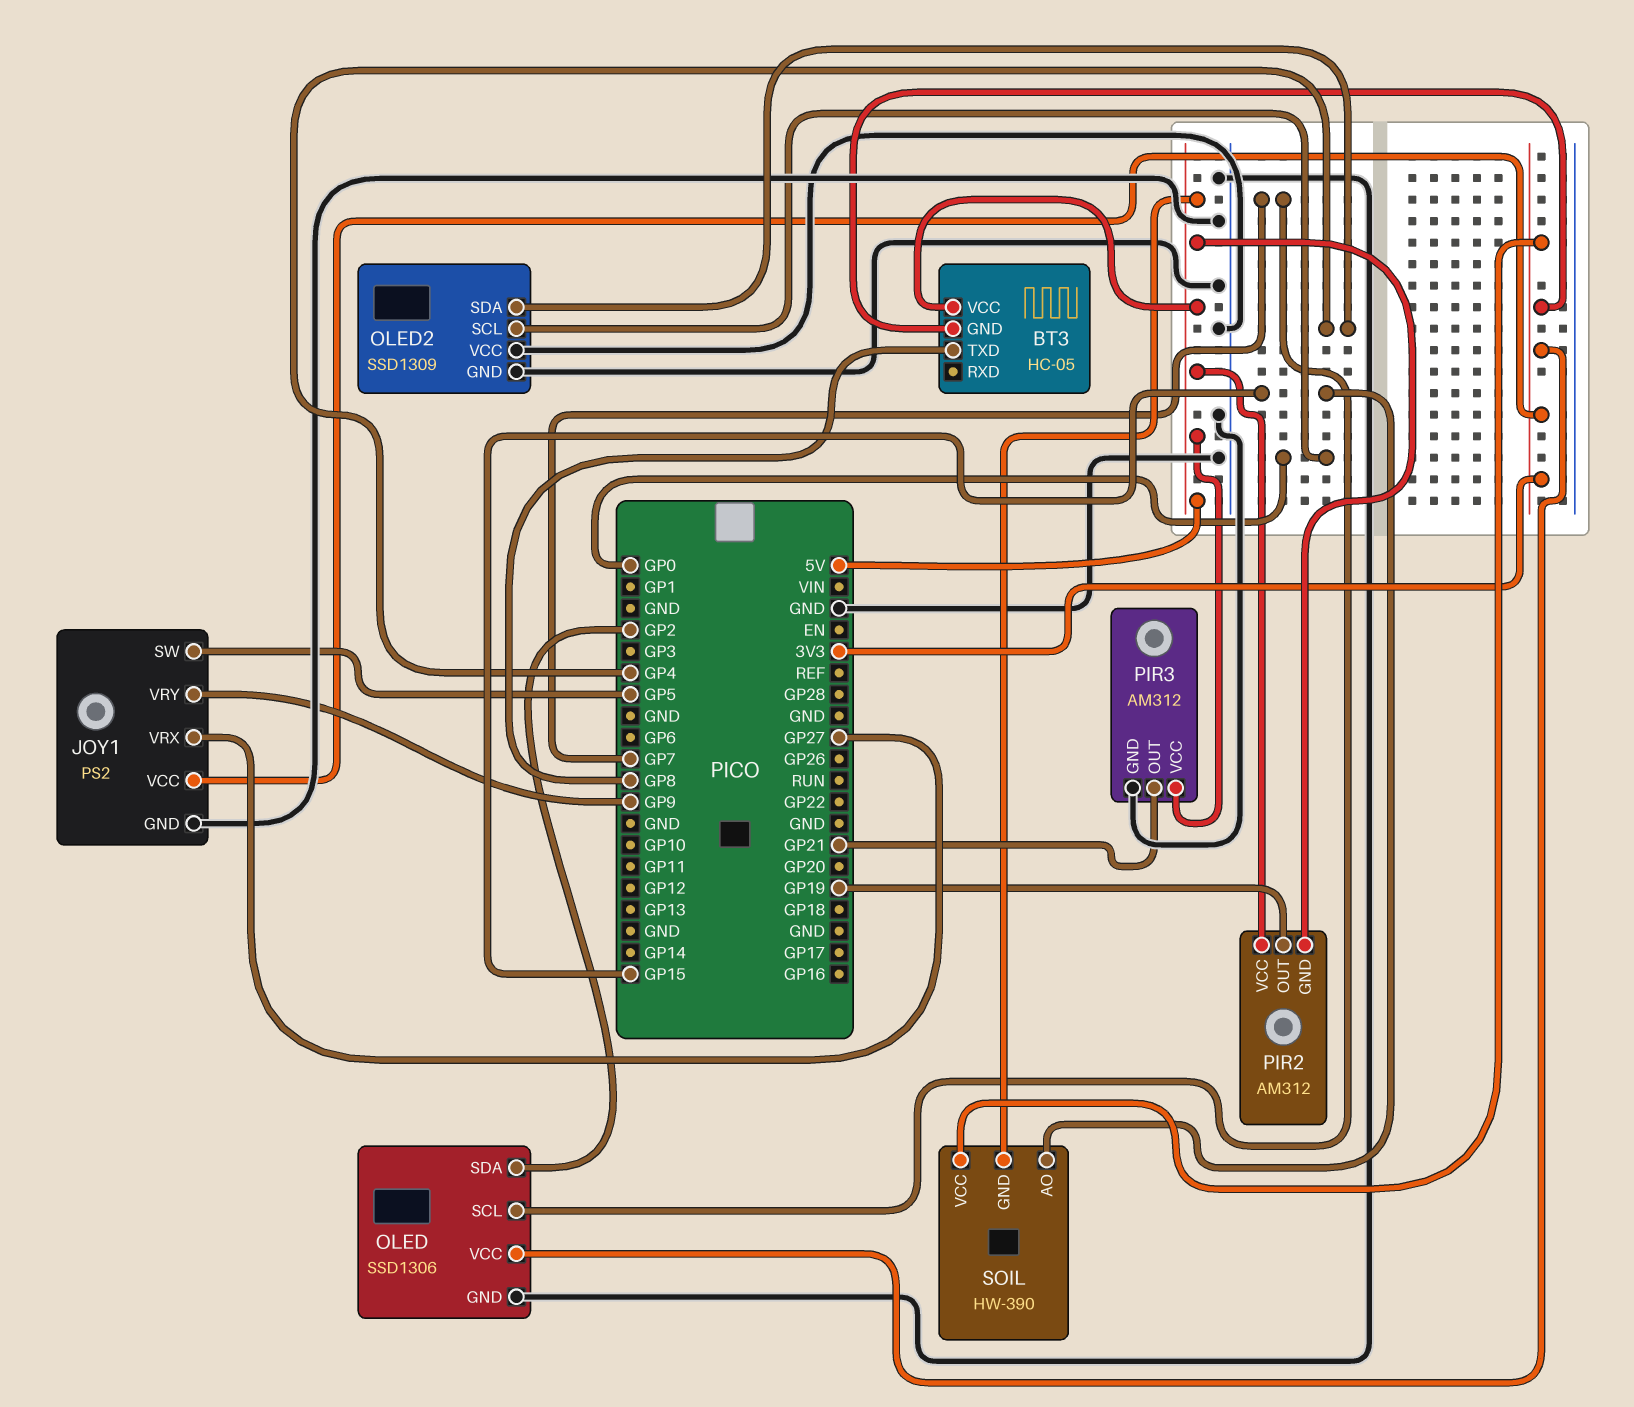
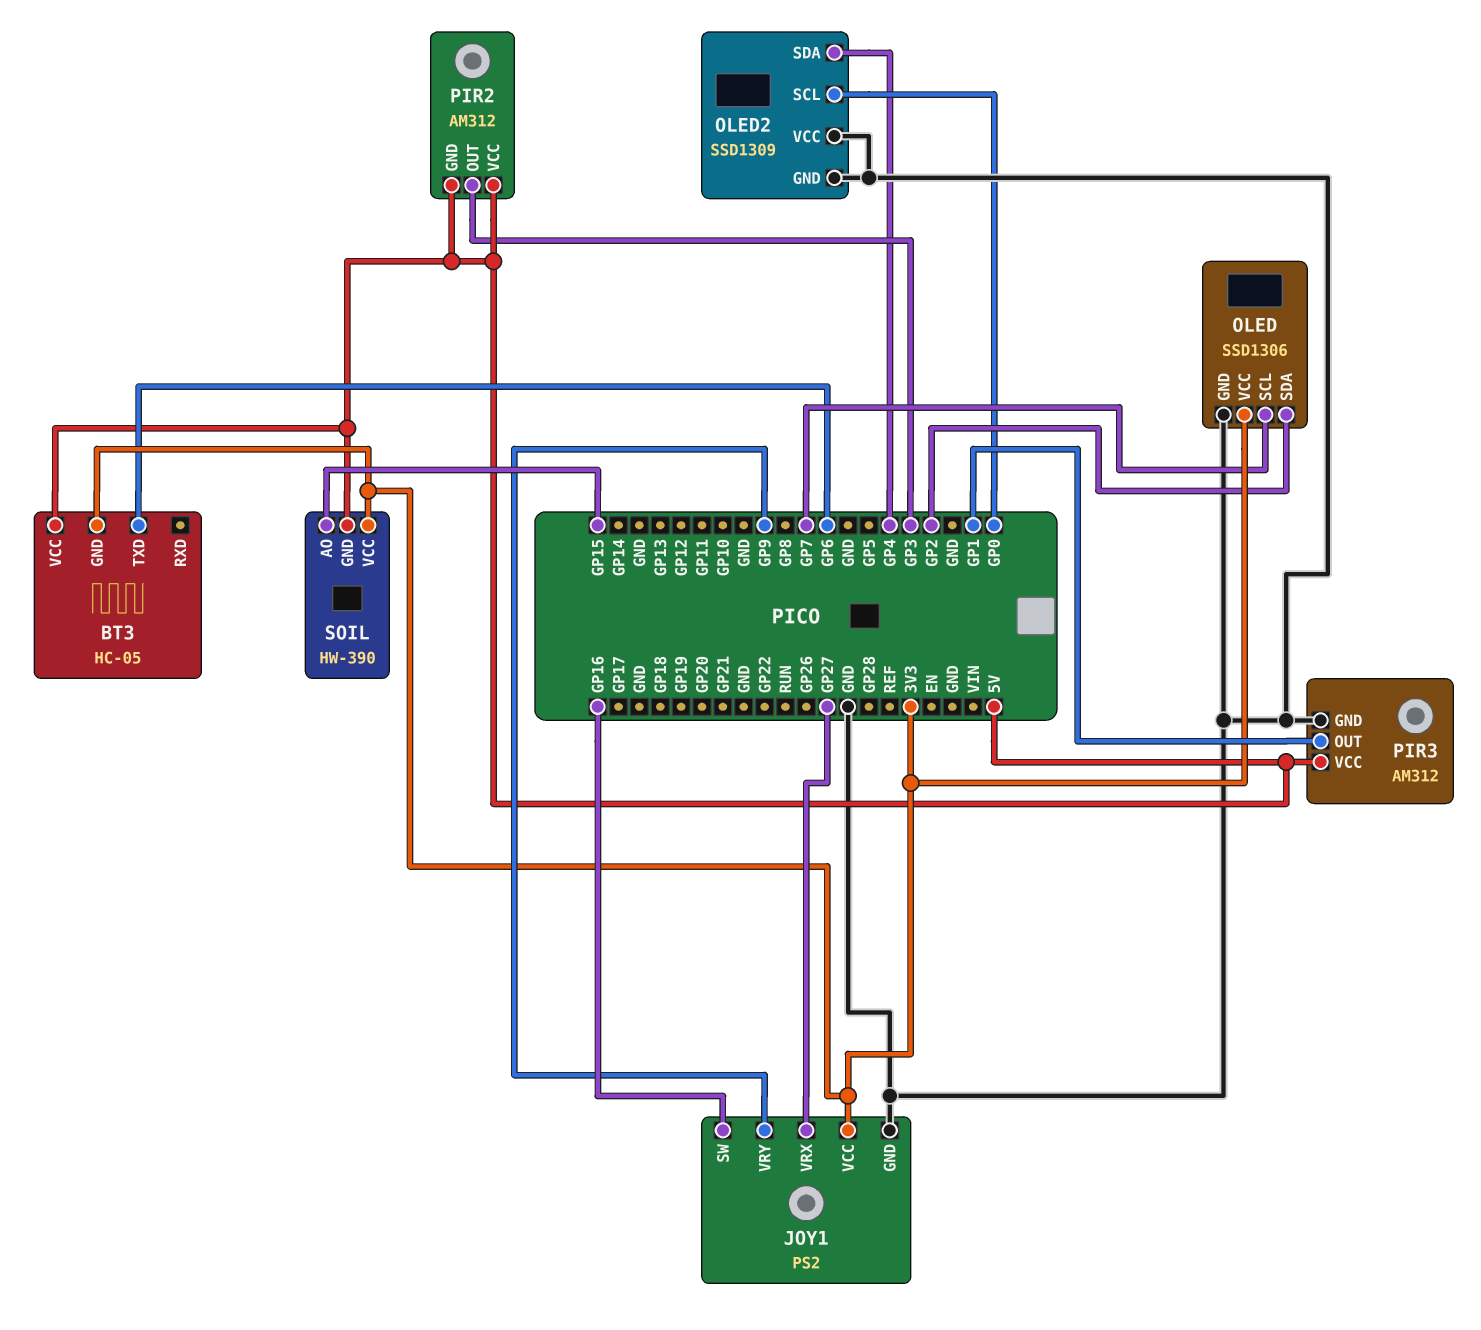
BT3 pin TXD: GP8 -> GP6
JOY1 pin SW: GP5 -> GP16
PIR2 pin OUT: GP19 -> GP3
PIR3 pin OUT: GP21 -> GP1

